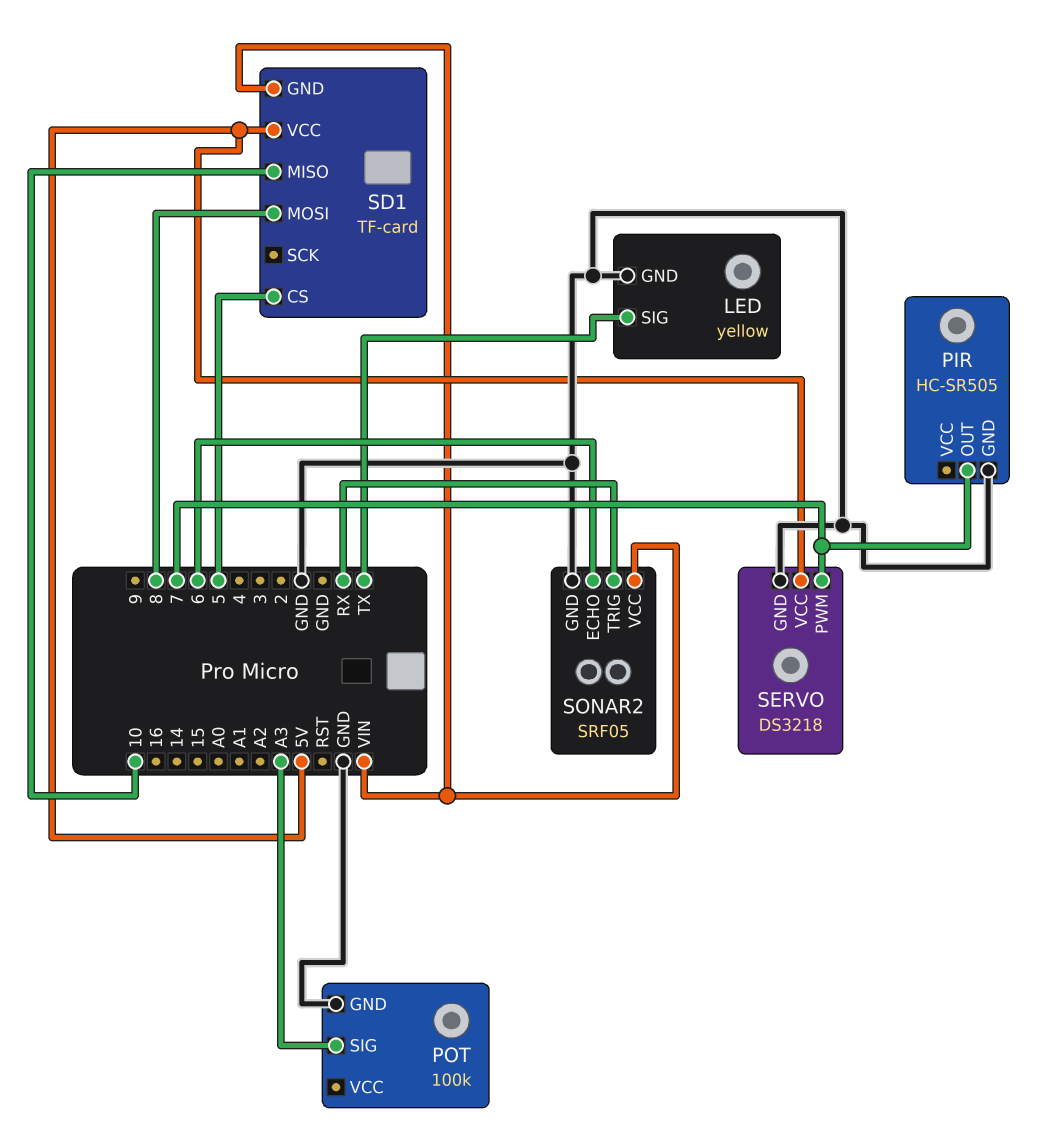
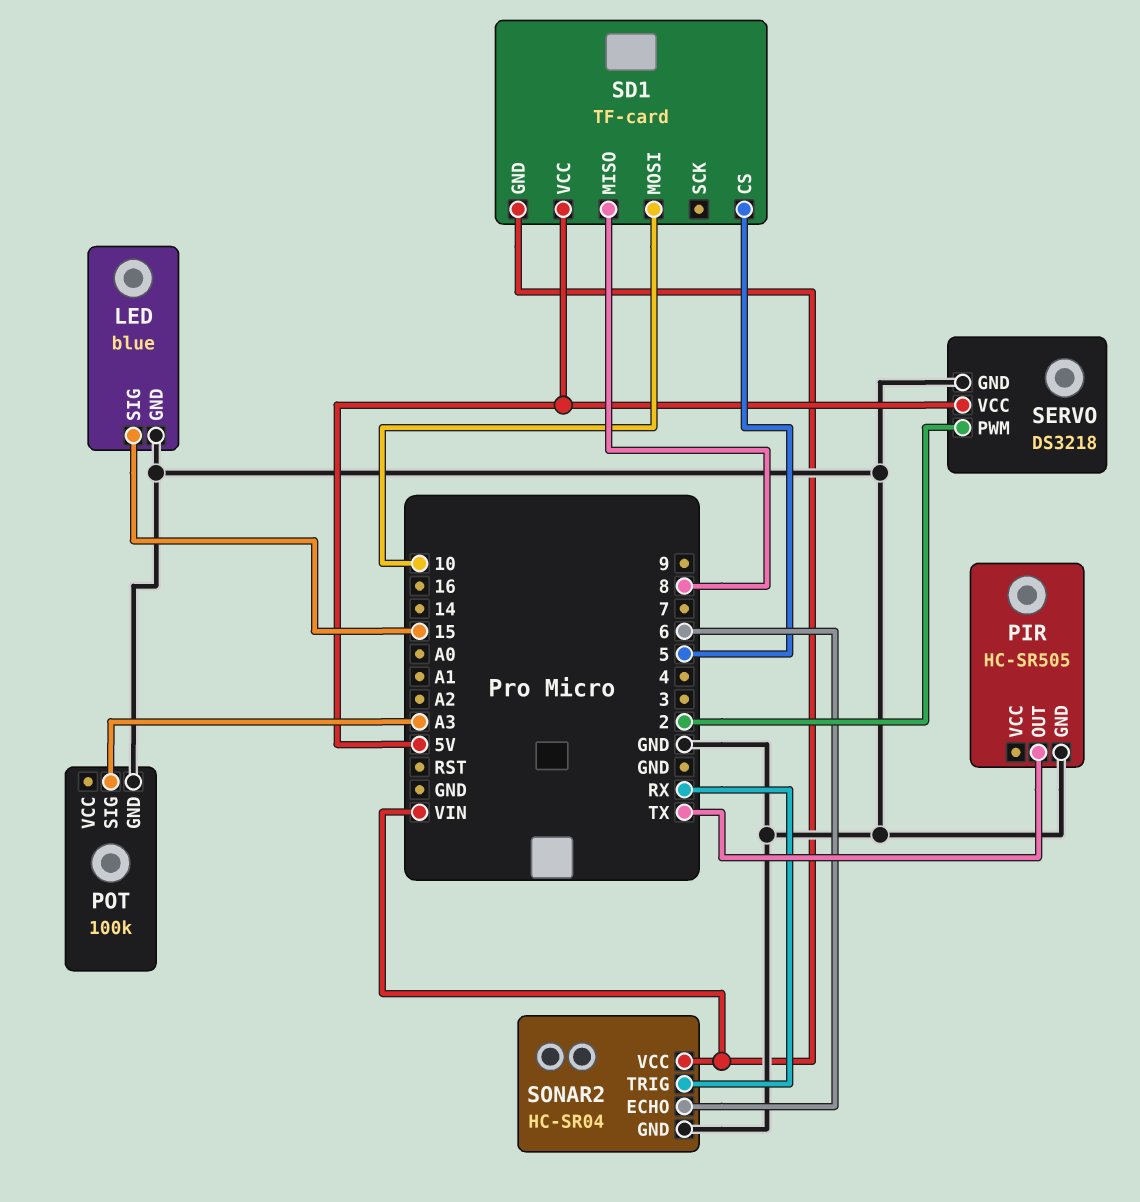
LED: yellow -> blue
LED pin SIG: TX -> 15
PIR pin OUT: 7 -> TX
SD1 pin MISO: 10 -> 8
SD1 pin MOSI: 8 -> 10
SERVO pin PWM: 7 -> 2
SONAR2: SRF05 -> HC-SR04

